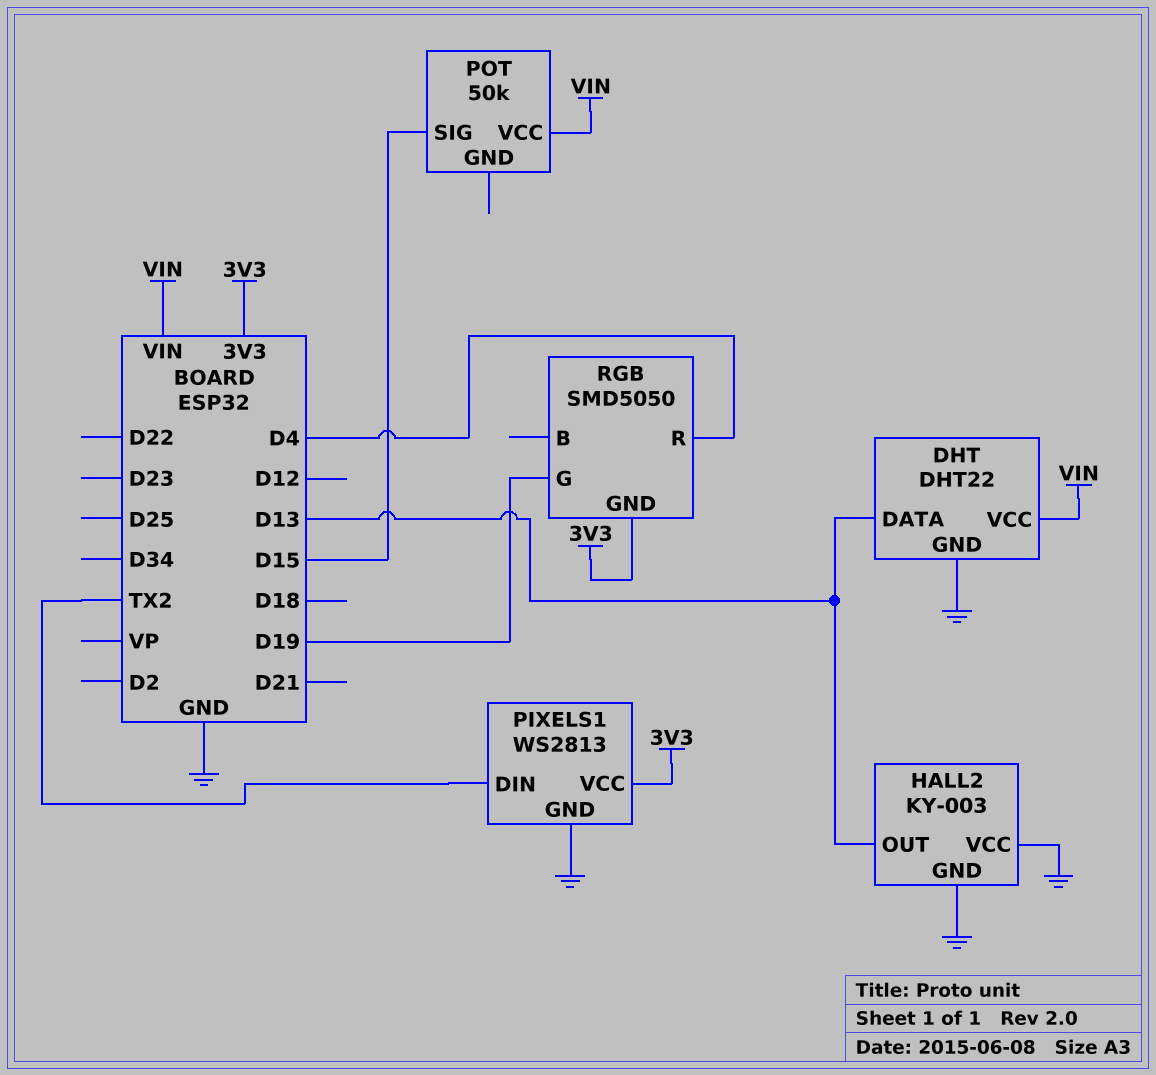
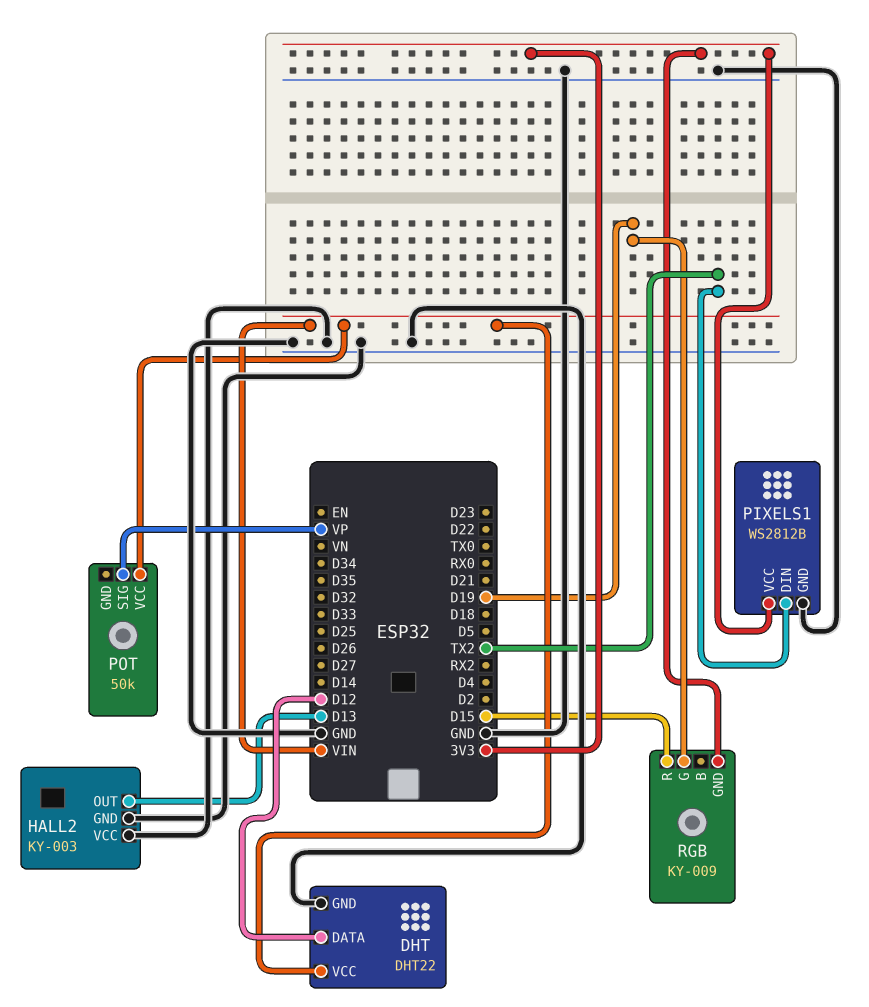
DHT pin DATA: D13 -> D12
PIXELS1: WS2813 -> WS2812B
POT pin SIG: D15 -> VP
RGB: SMD5050 -> KY-009
RGB pin R: D4 -> D15

